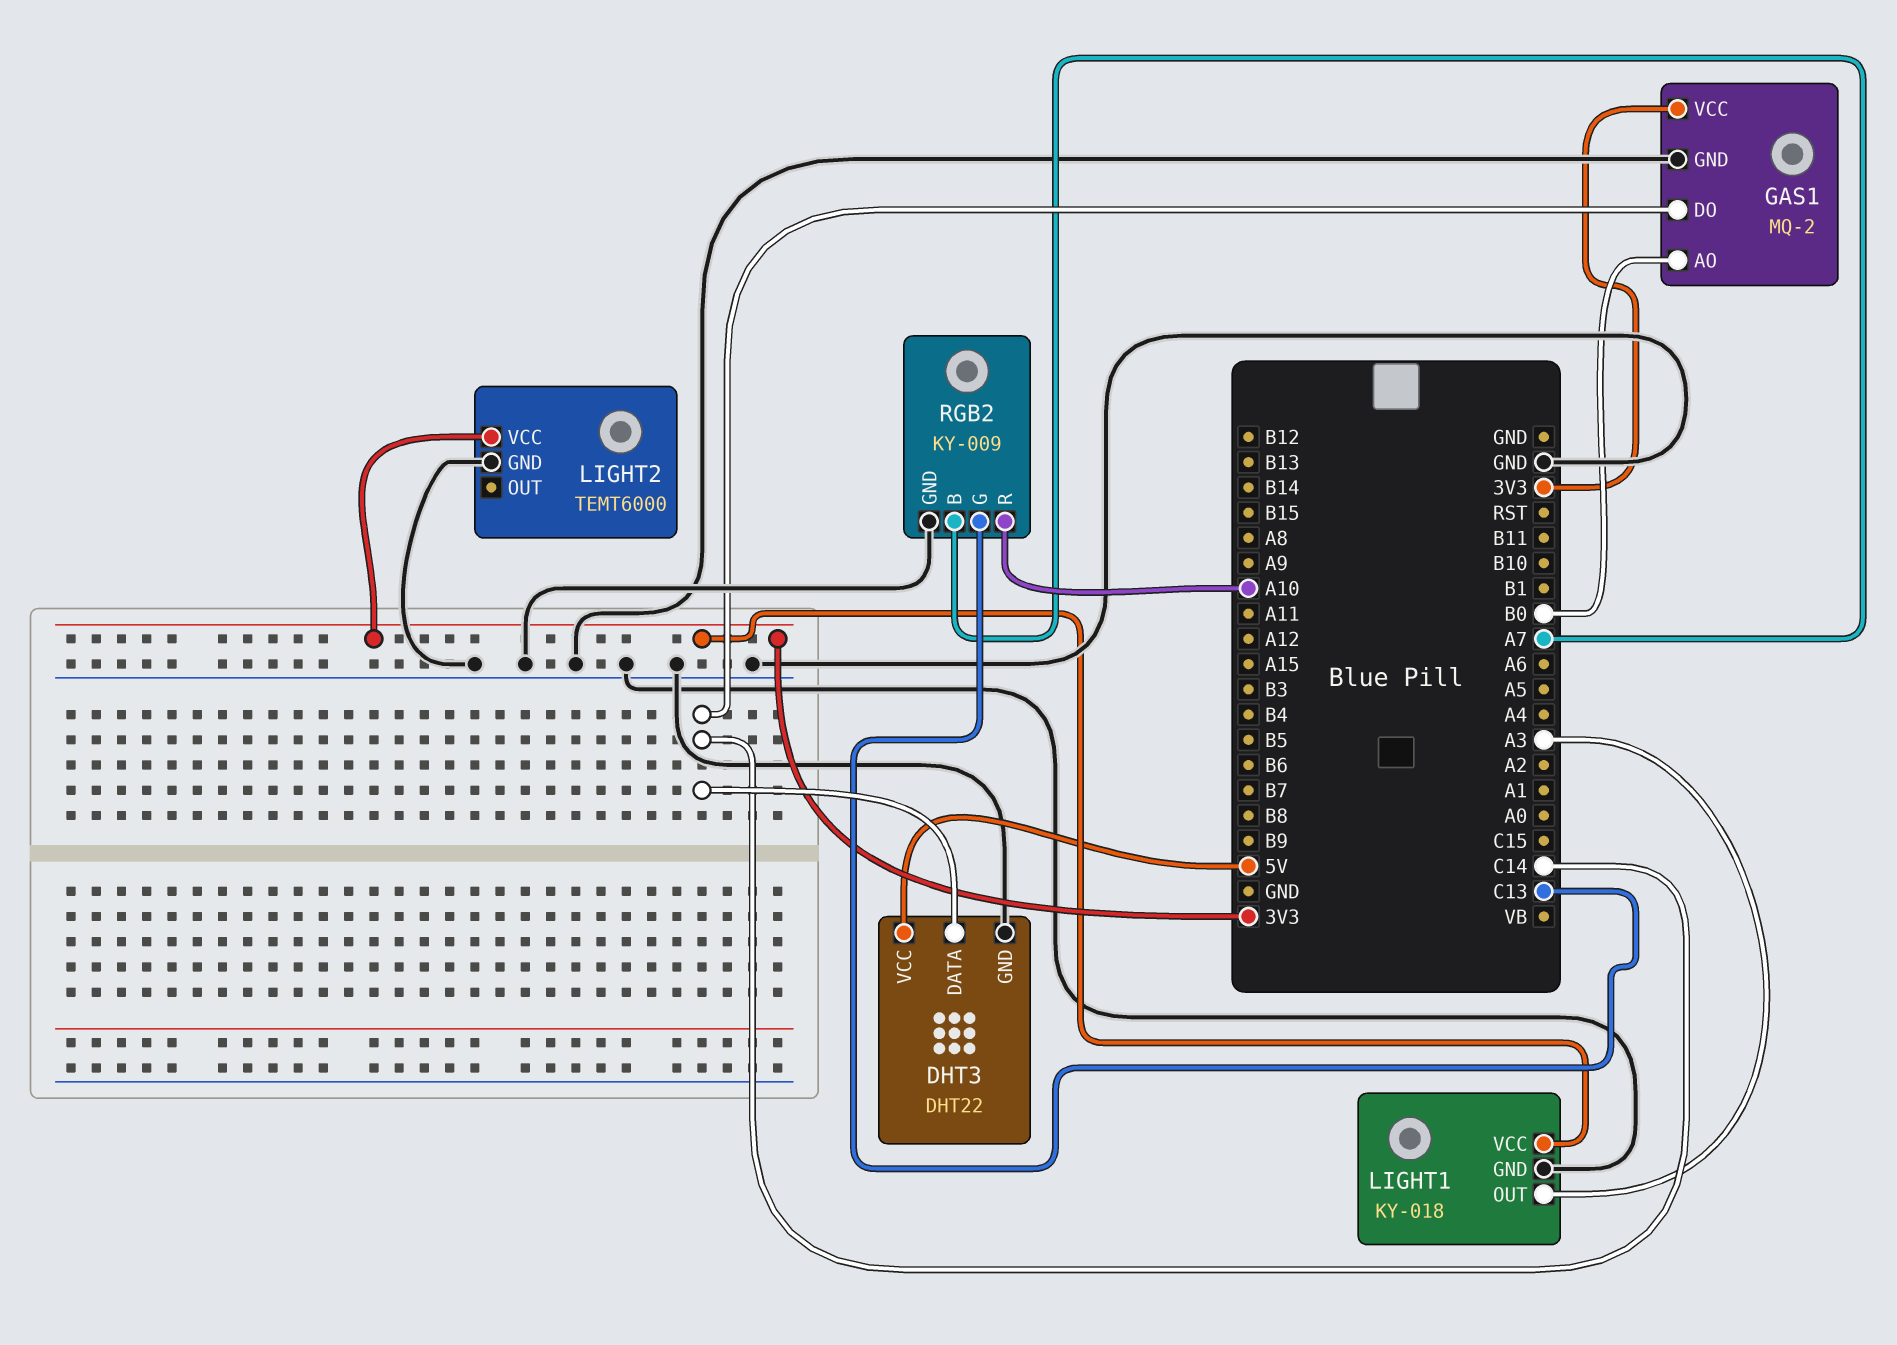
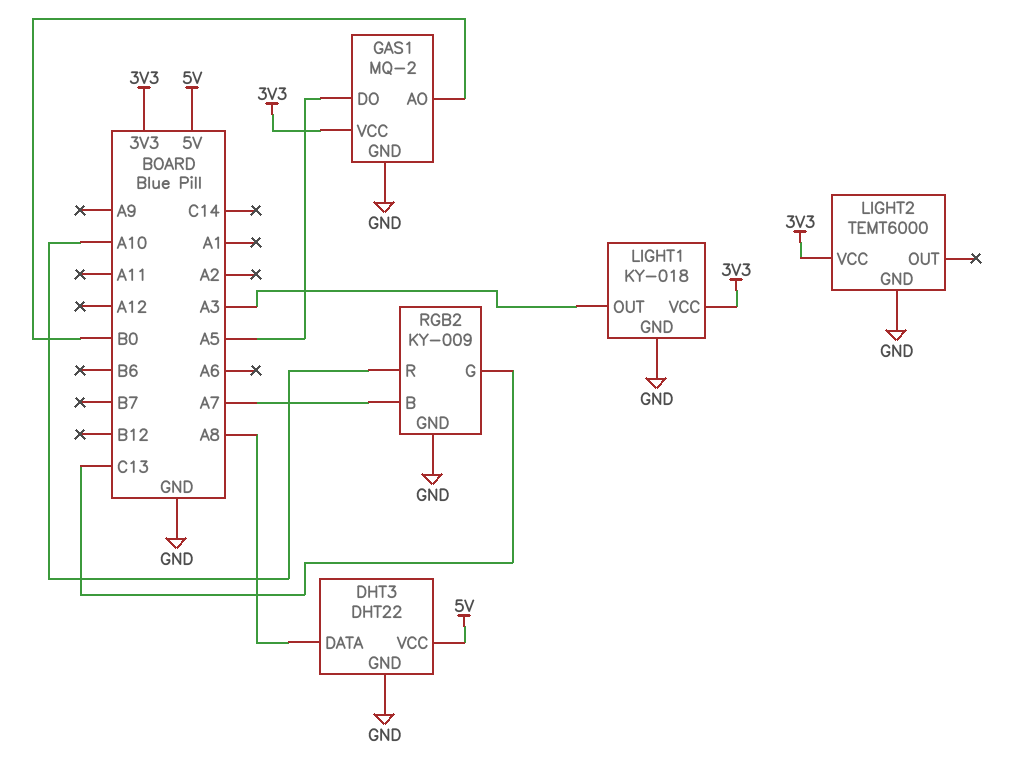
DHT3 pin DATA: C14 -> A8
GAS1 pin DO: C14 -> A5

